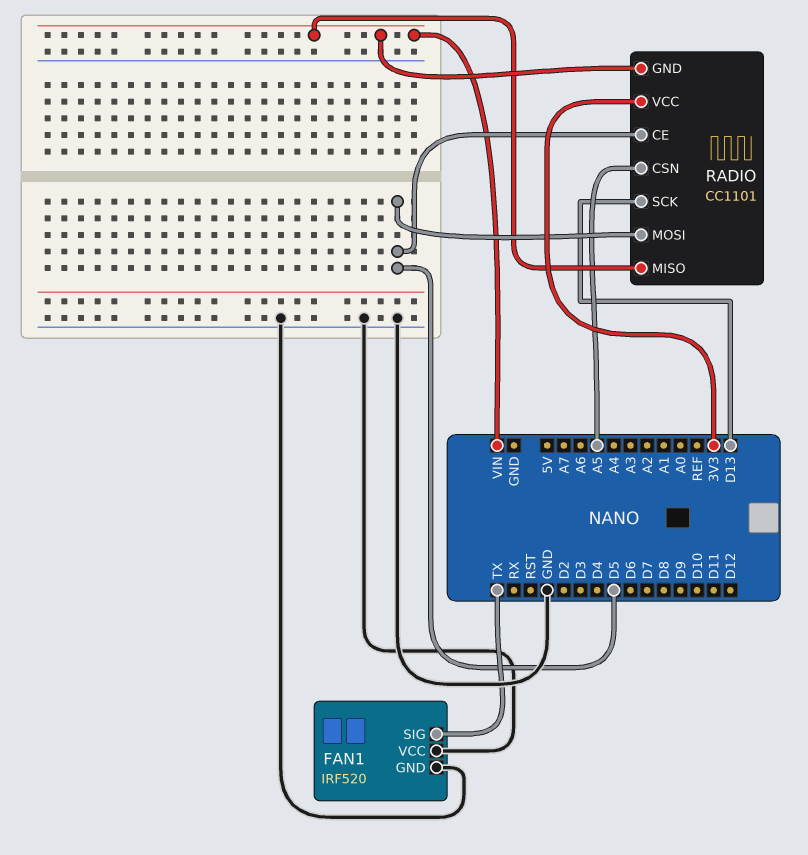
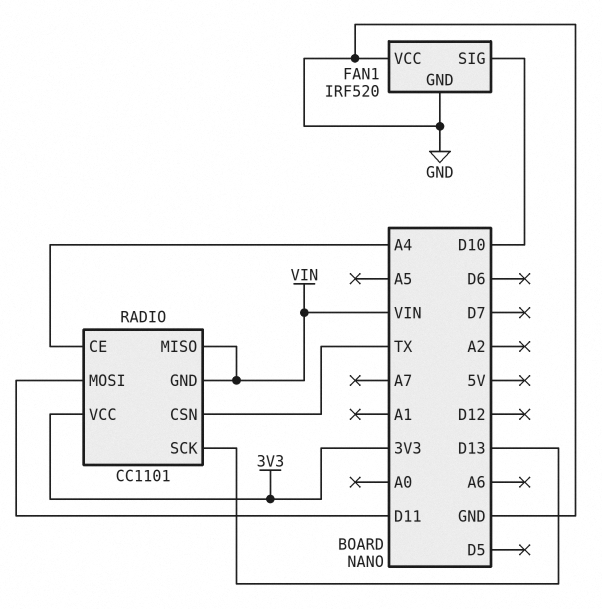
FAN1 pin SIG: TX -> D10
RADIO pin CE: D5 -> A4
RADIO pin CSN: A5 -> TX
RADIO pin MOSI: D5 -> D11

